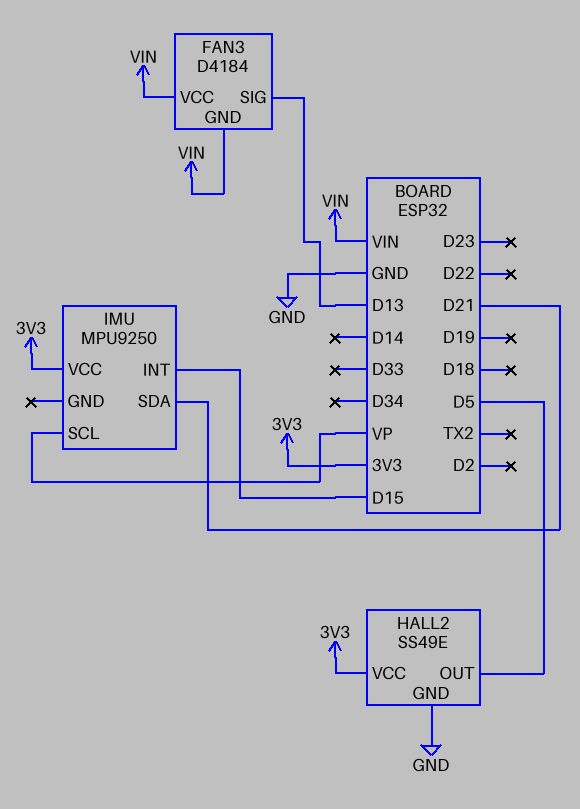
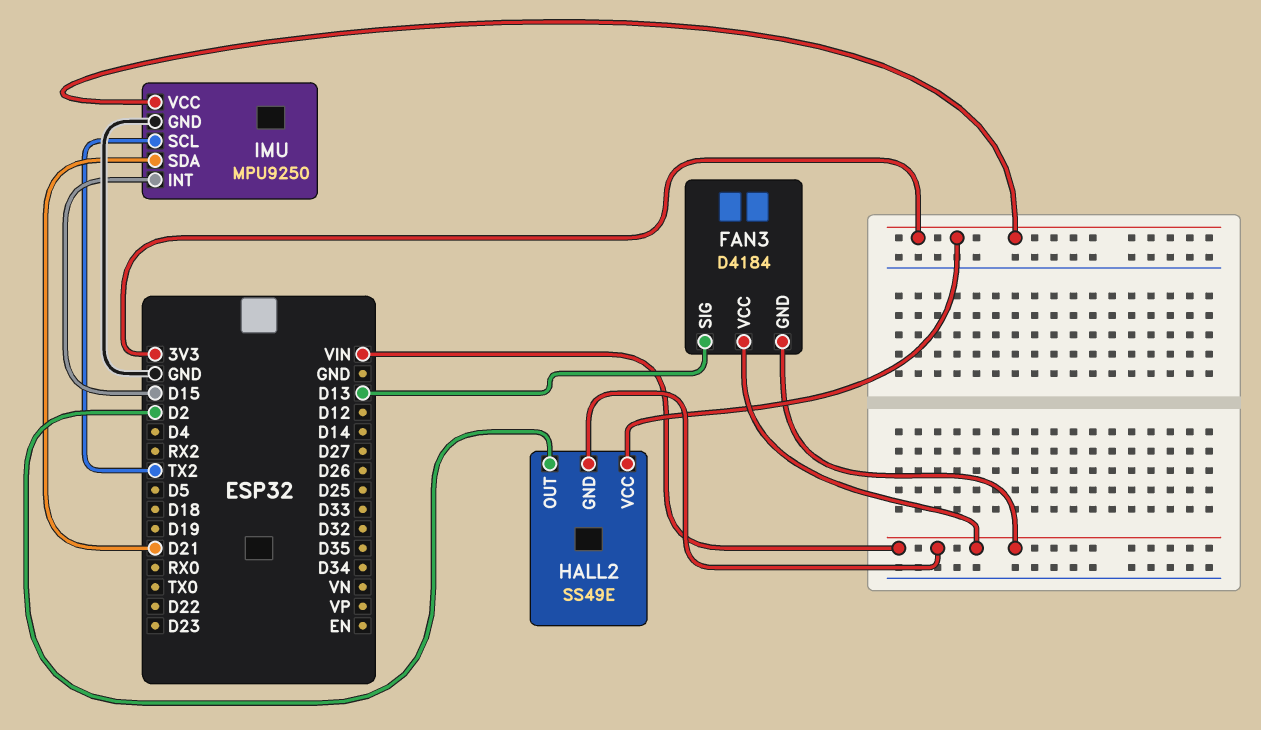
HALL2 pin GND: GND -> VIN
HALL2 pin OUT: D5 -> D2
IMU pin GND: none -> GND
IMU pin SCL: VP -> TX2

